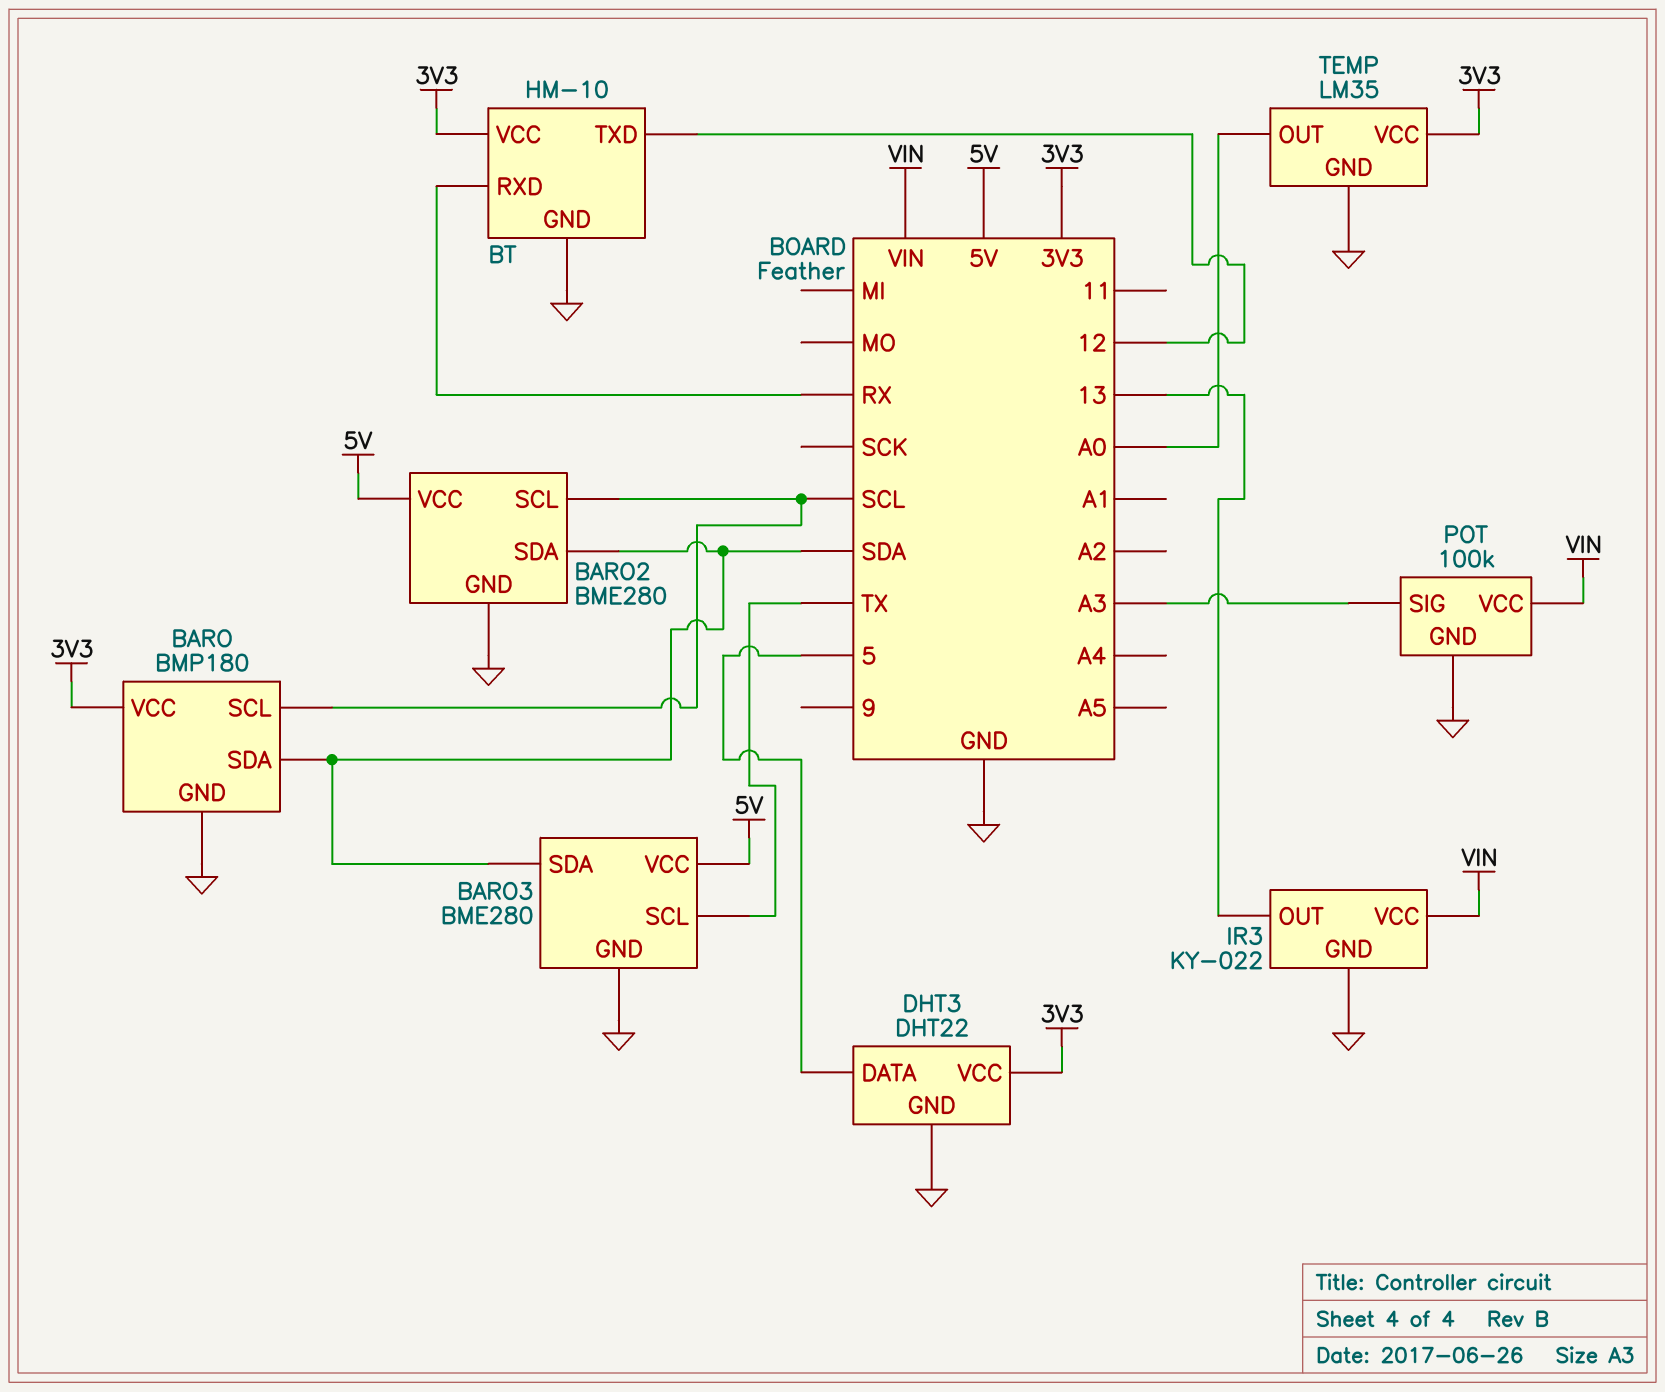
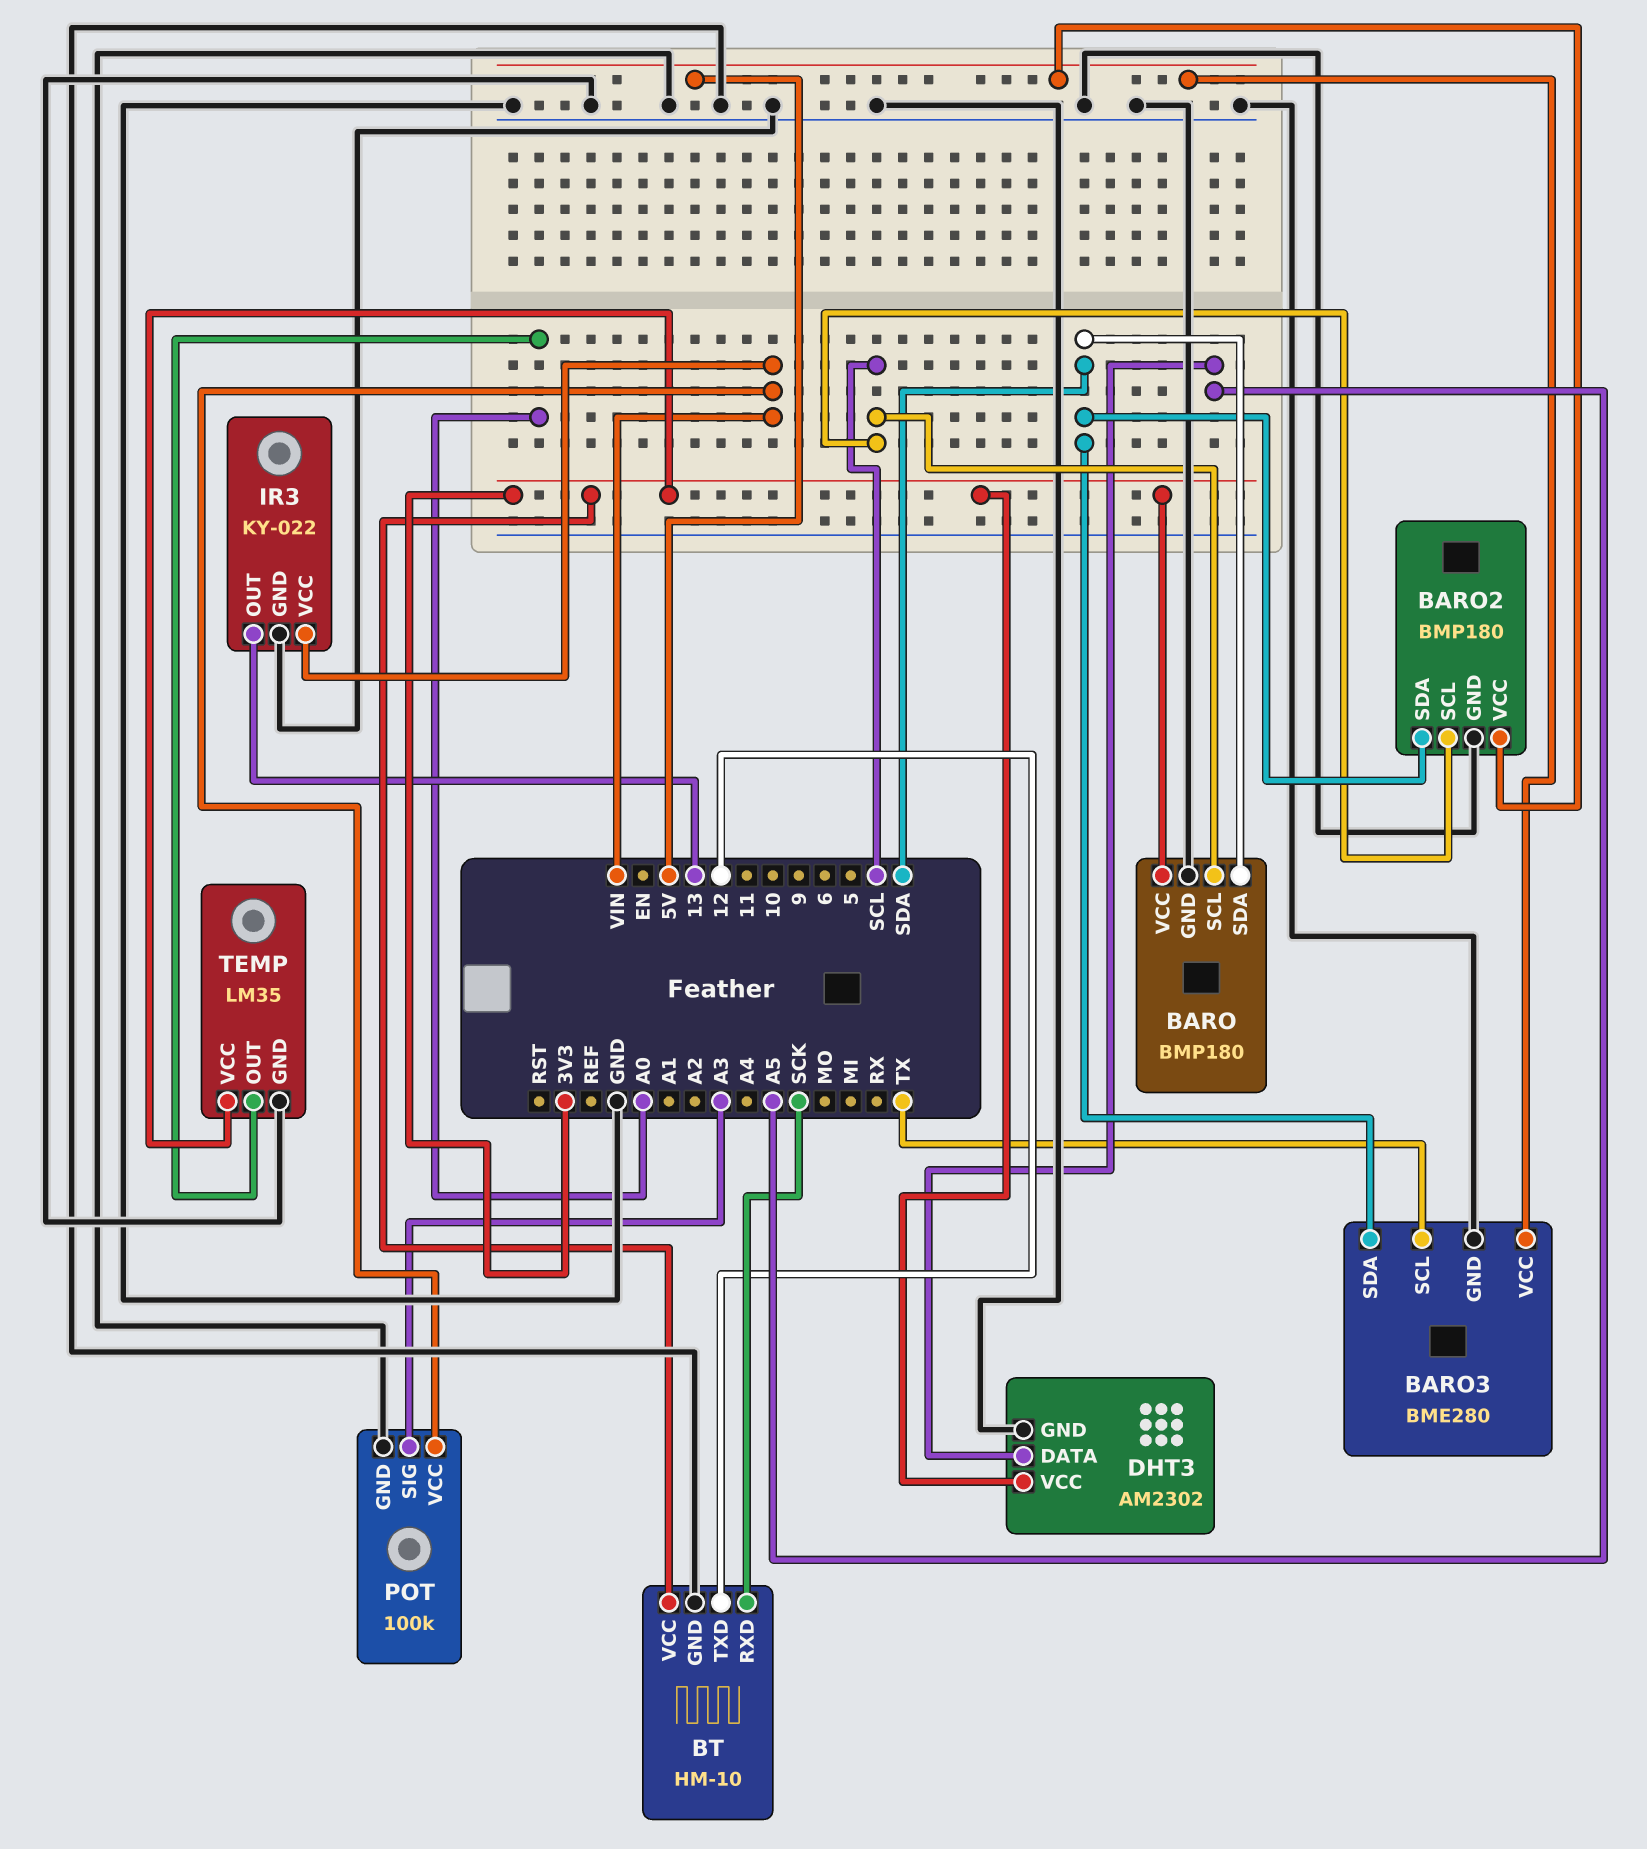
BARO2: BME280 -> BMP180
BT pin RXD: RX -> SCK
DHT3: DHT22 -> AM2302
DHT3 pin DATA: 5 -> A5

